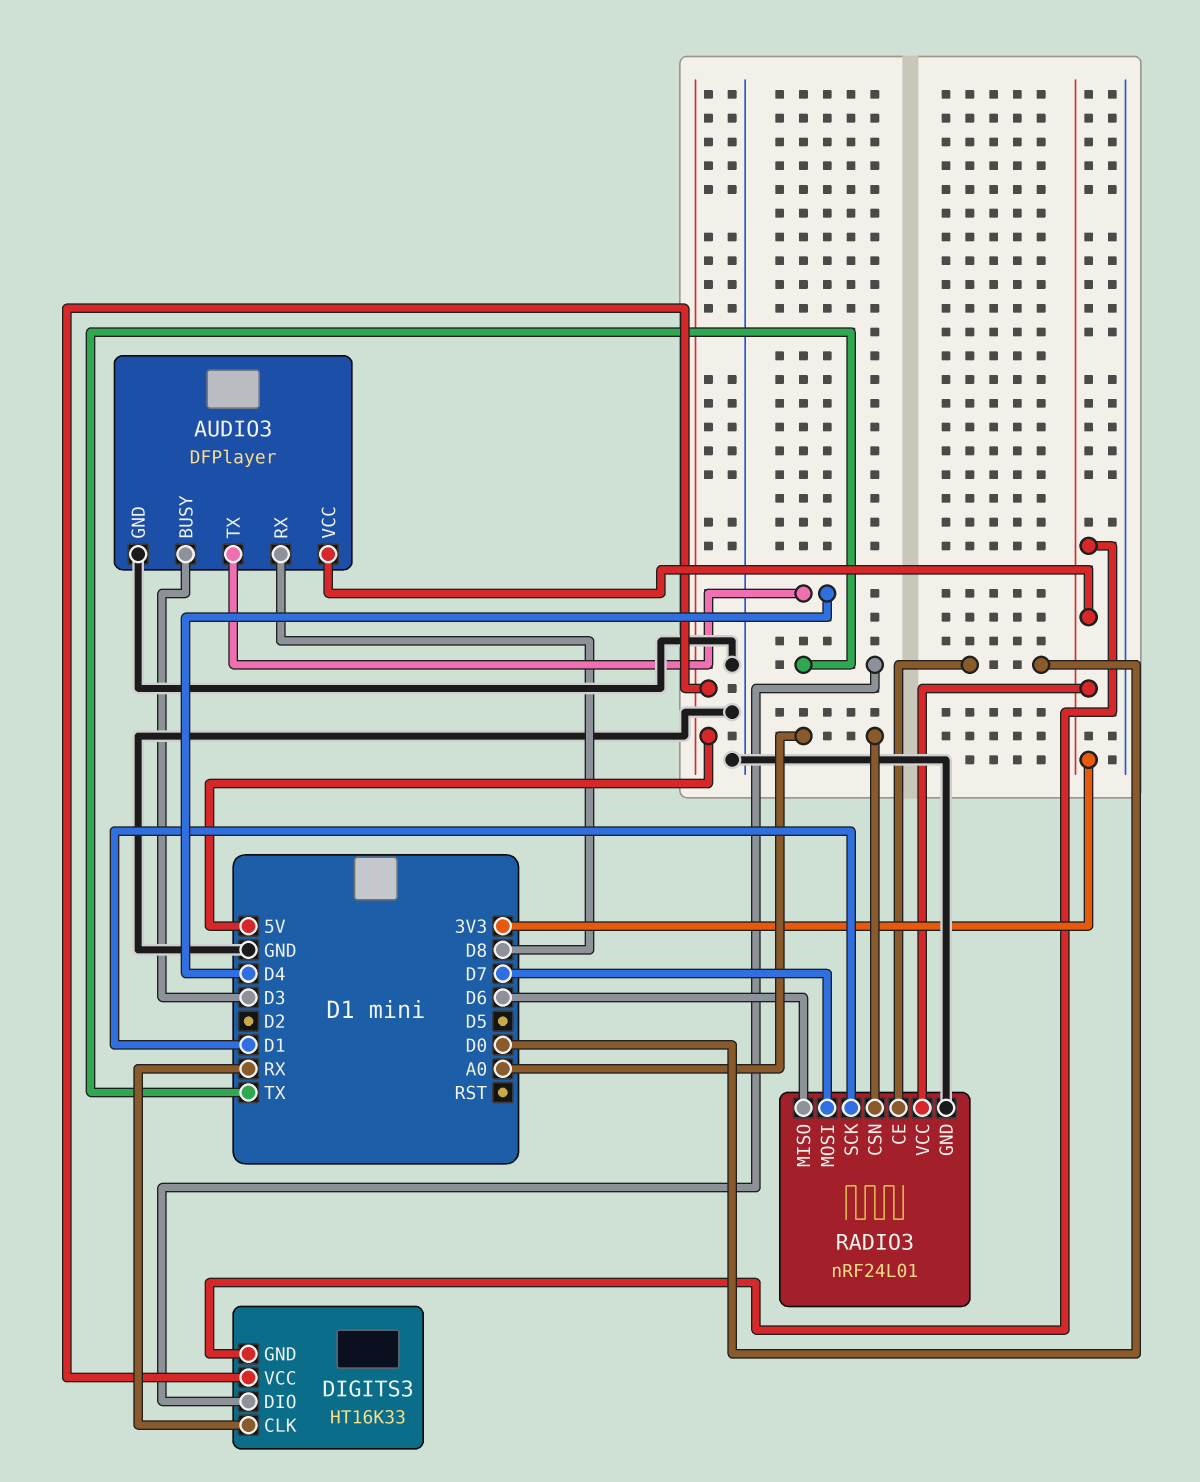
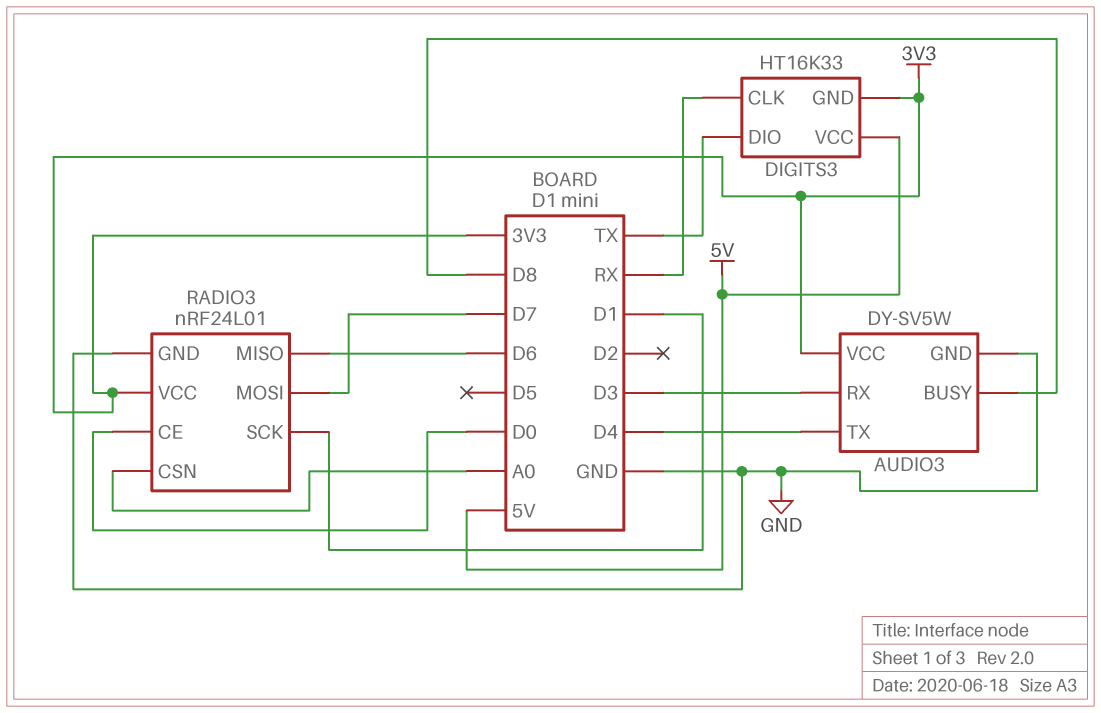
AUDIO3: DFPlayer -> DY-SV5W
AUDIO3 pin BUSY: D3 -> D8
AUDIO3 pin RX: D8 -> D3

